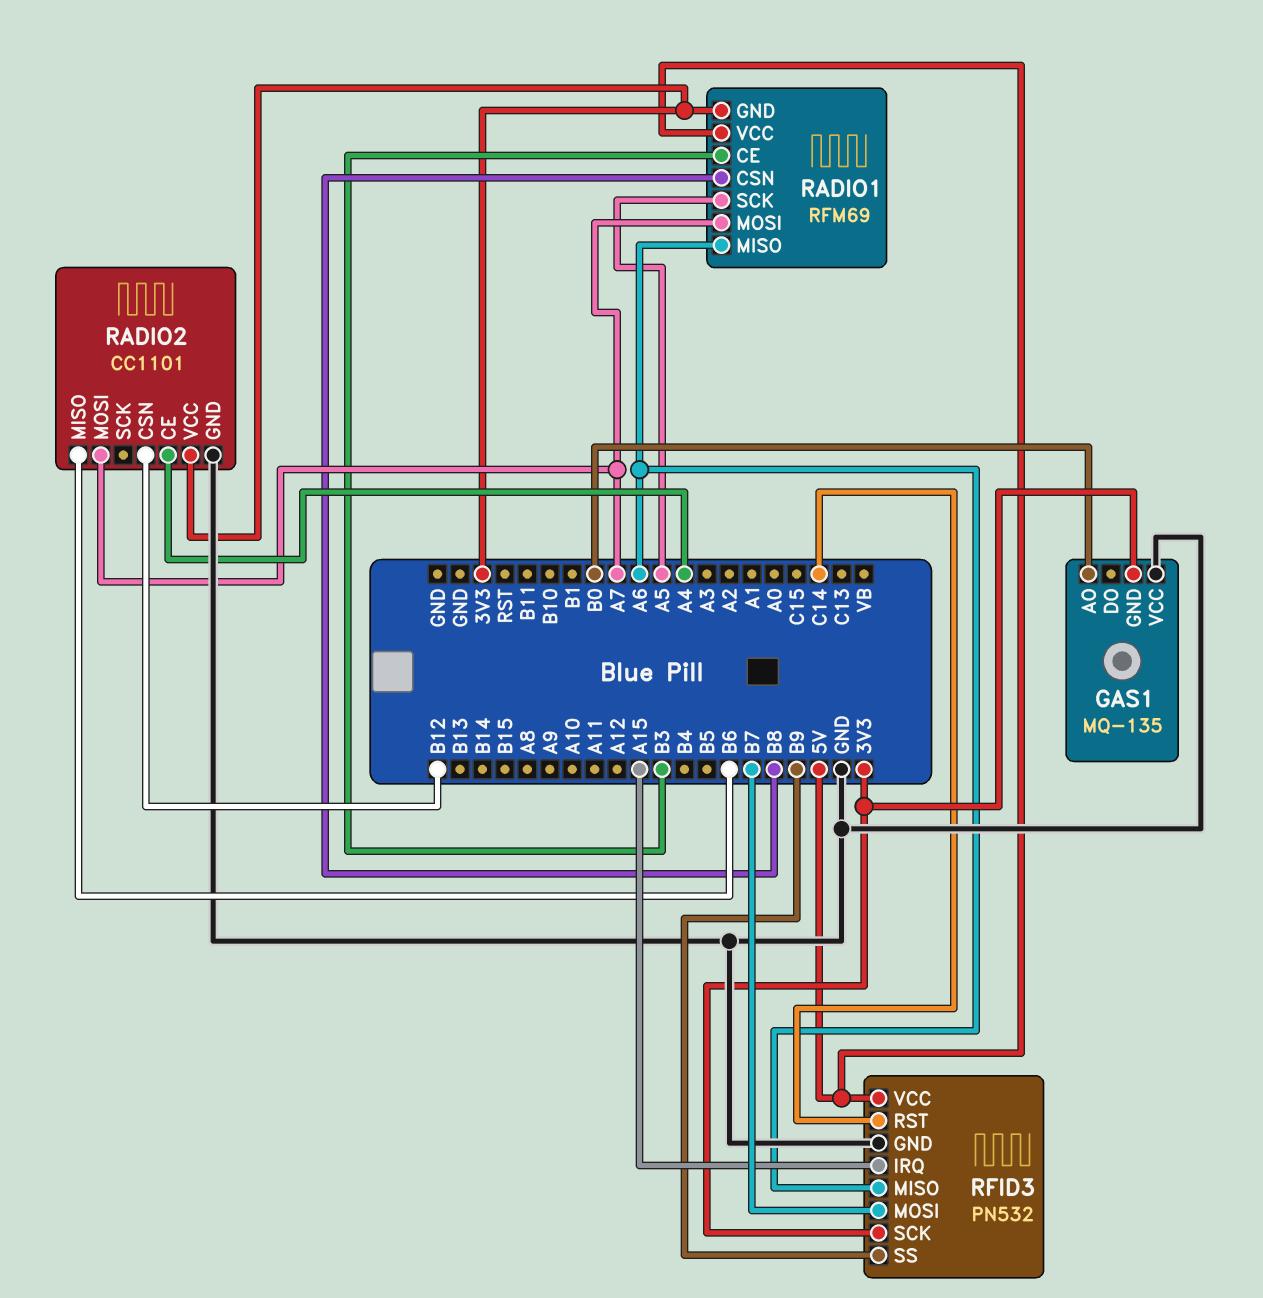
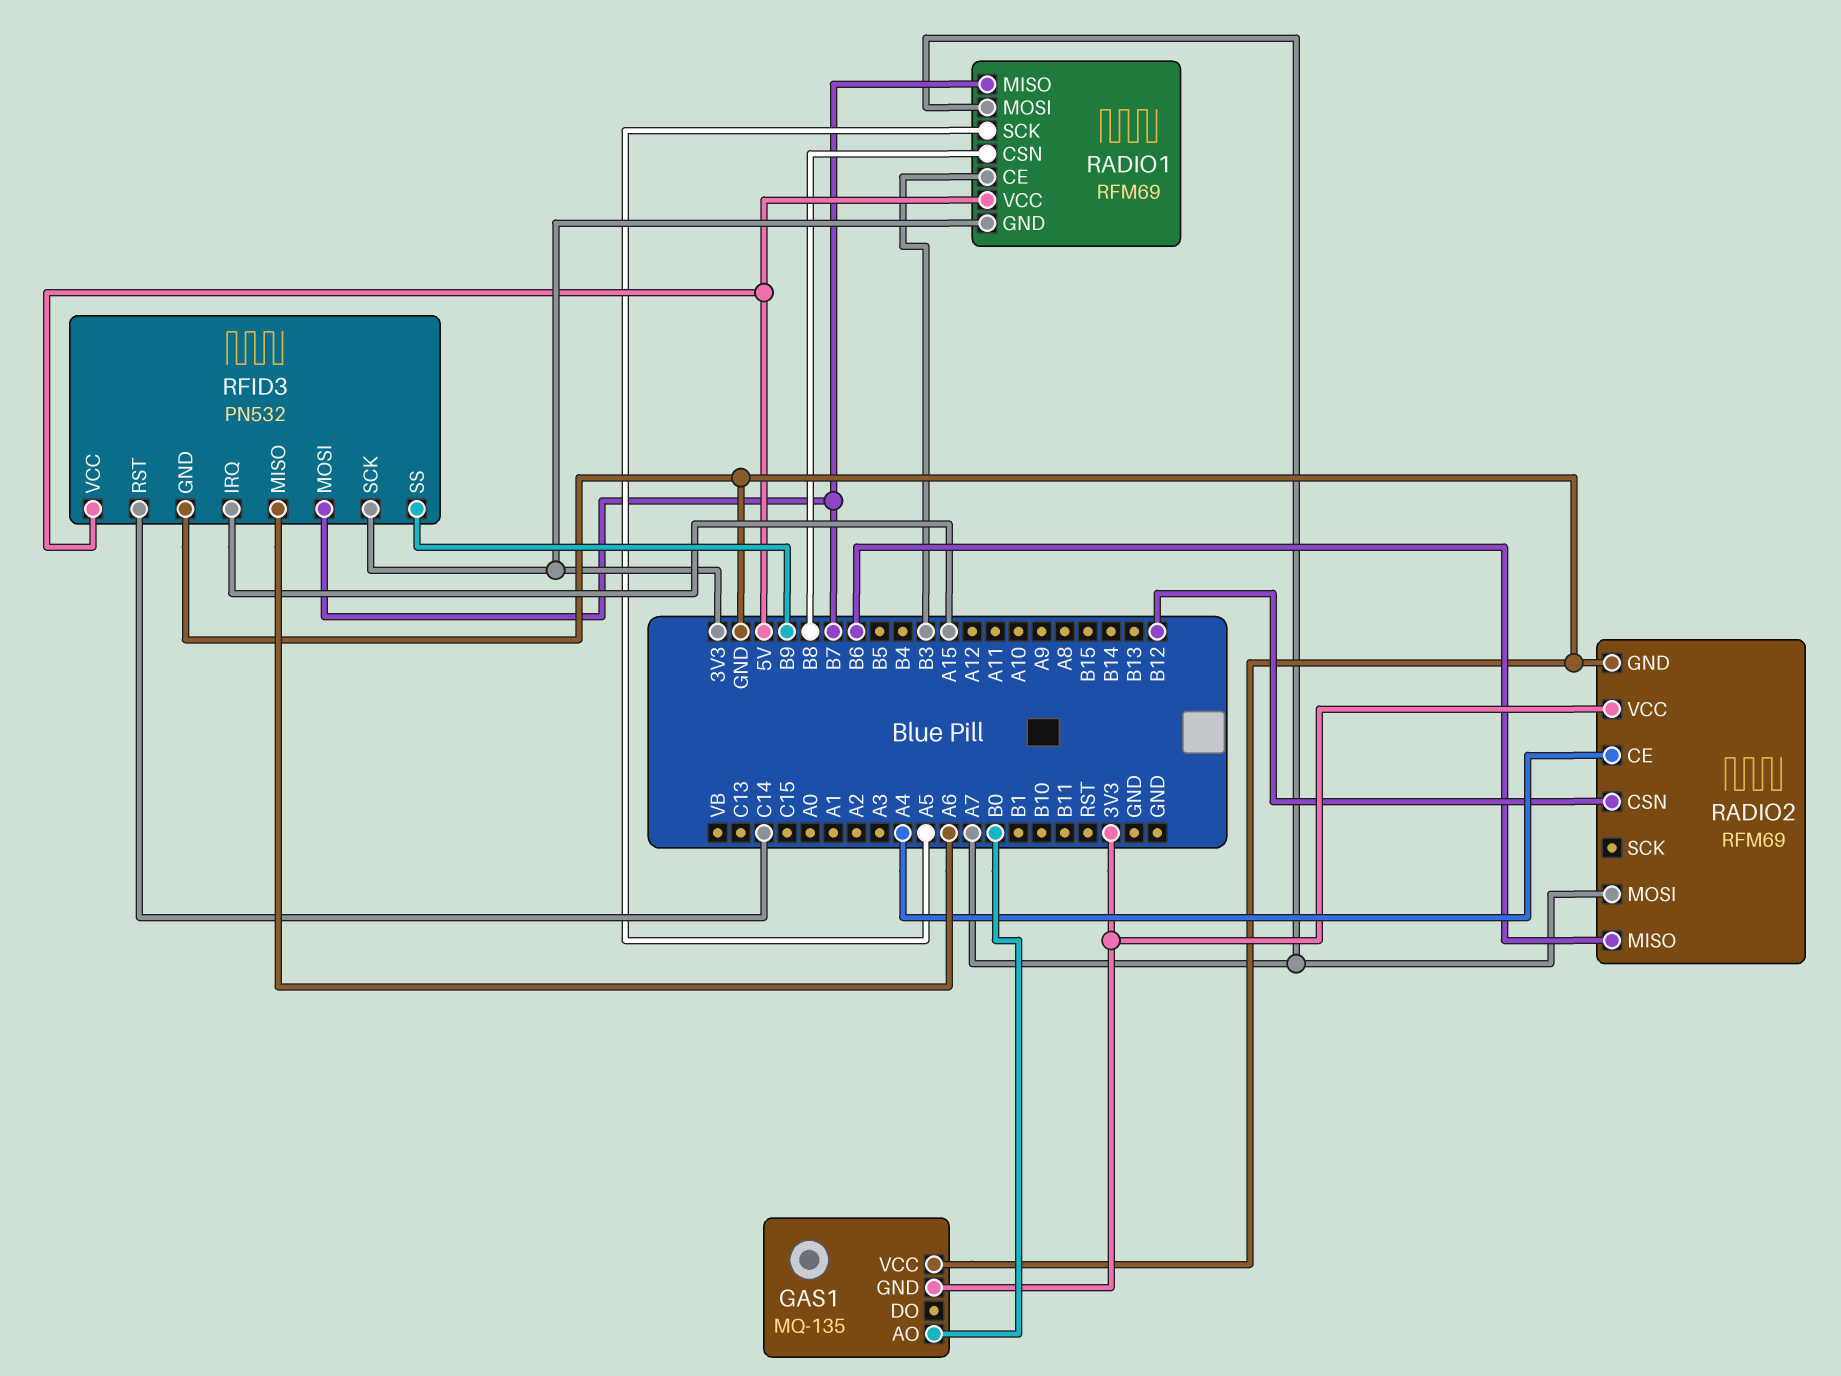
RADIO1 pin MISO: A6 -> B7
RADIO2: CC1101 -> RFM69

